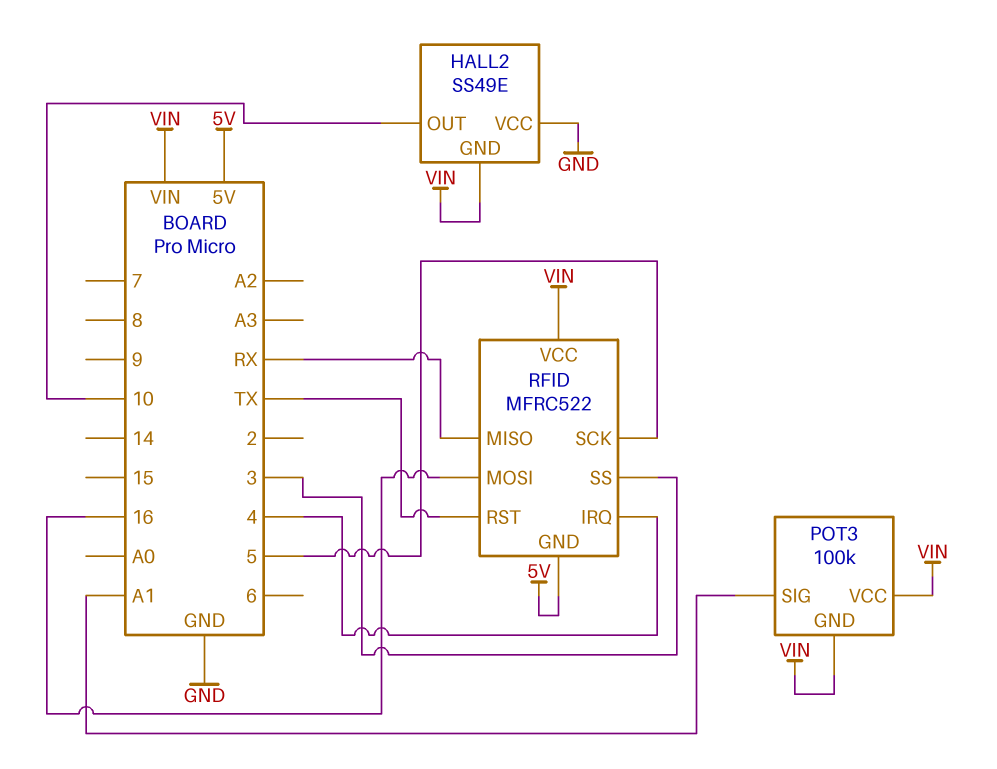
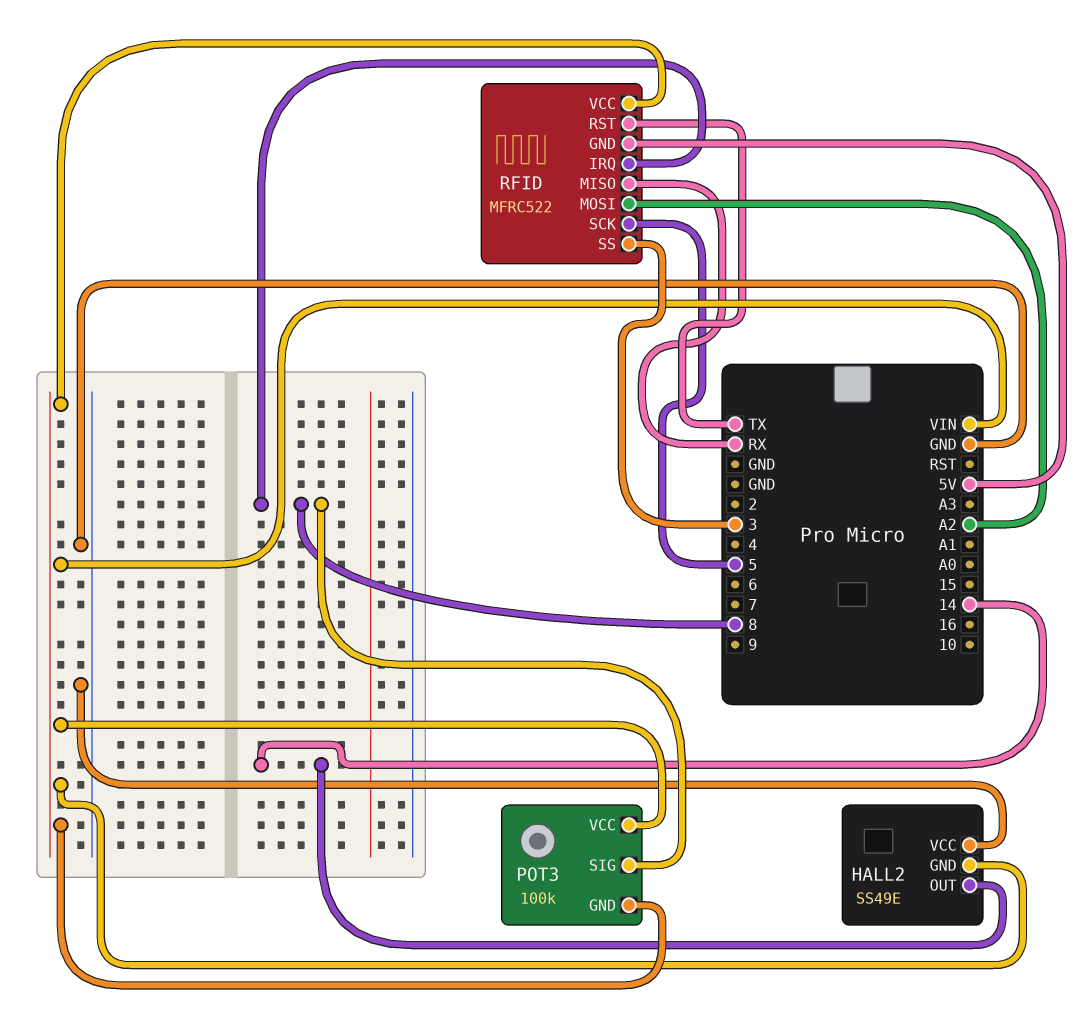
HALL2 pin OUT: 10 -> 14
POT3 pin SIG: A1 -> 8
RFID pin IRQ: 4 -> 8
RFID pin MOSI: 16 -> A2

